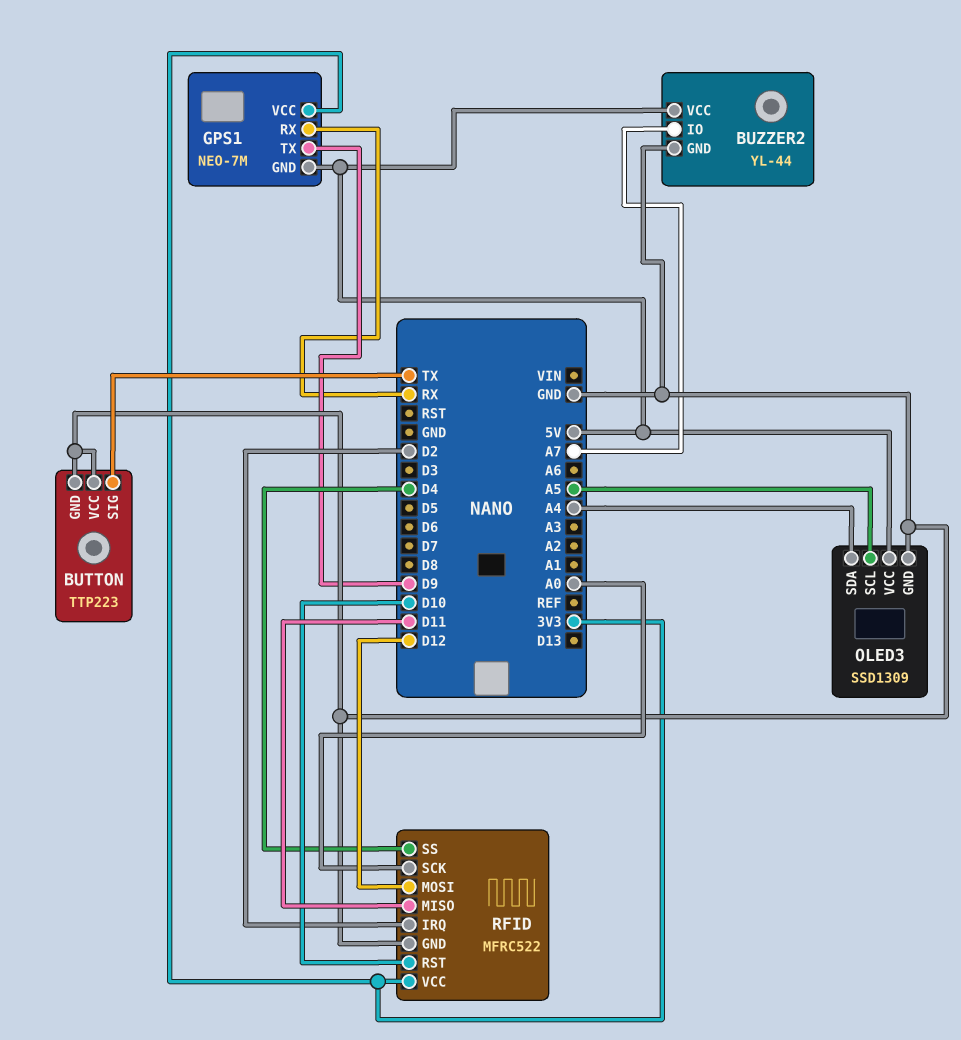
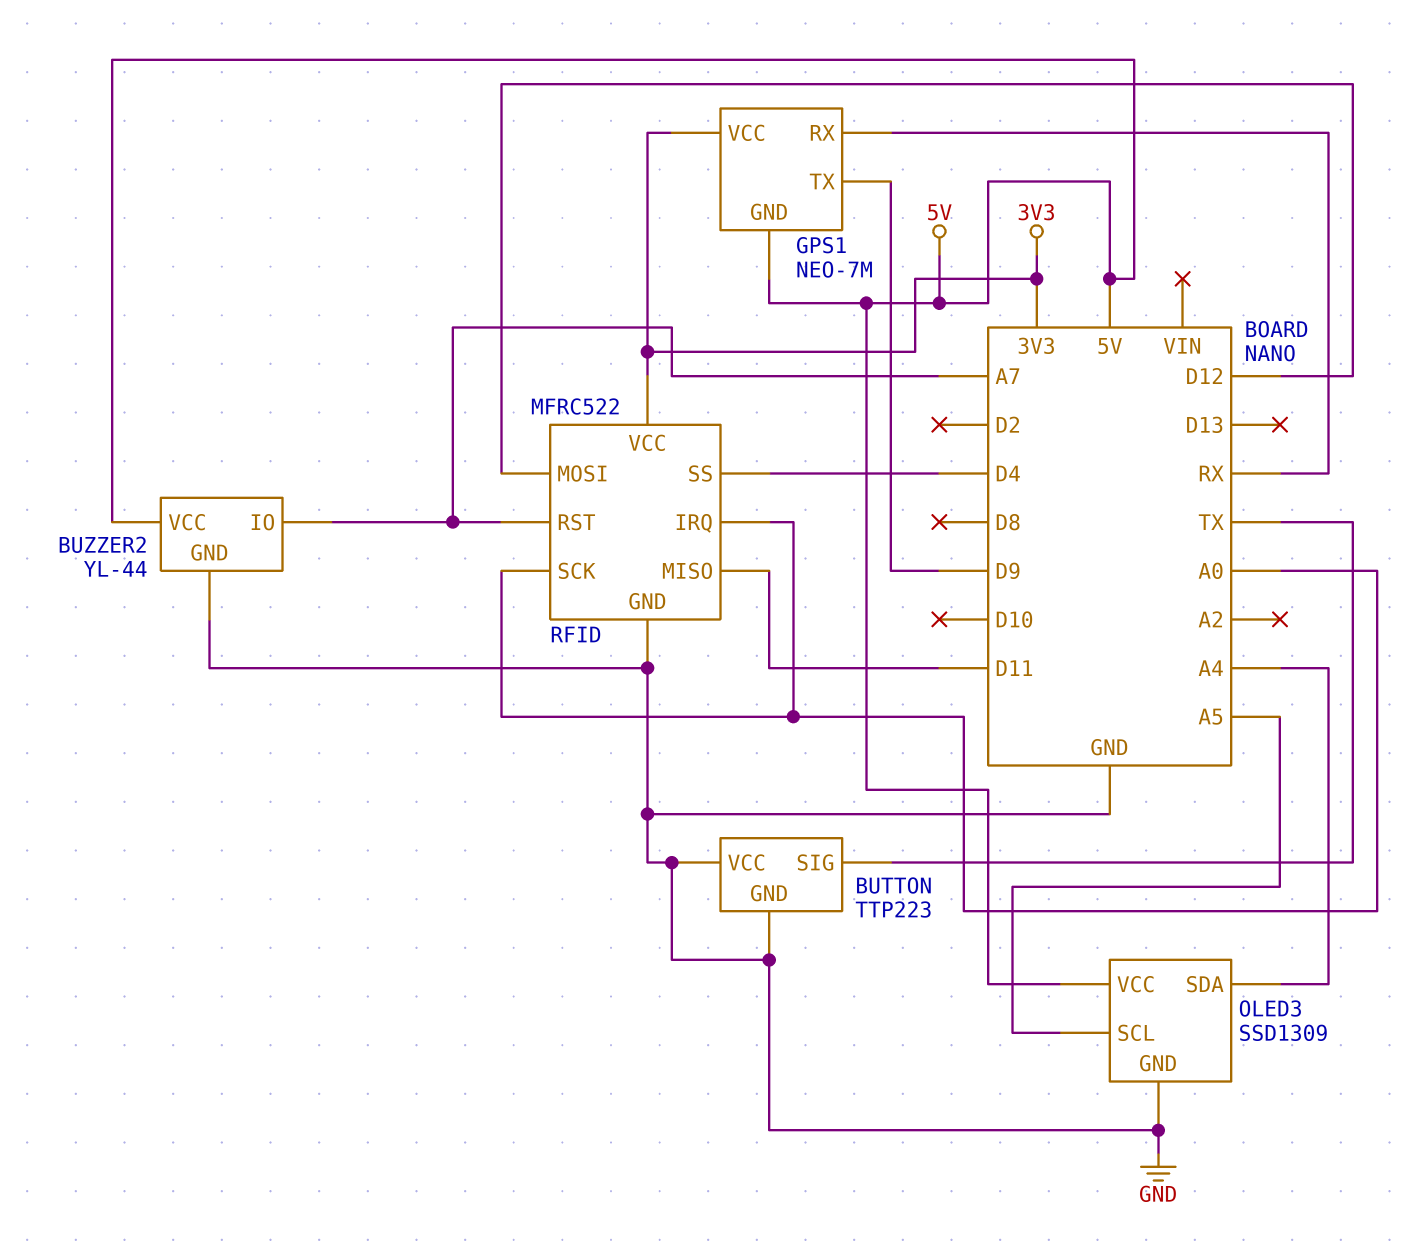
RFID pin IRQ: D2 -> A0
RFID pin RST: D10 -> A7

